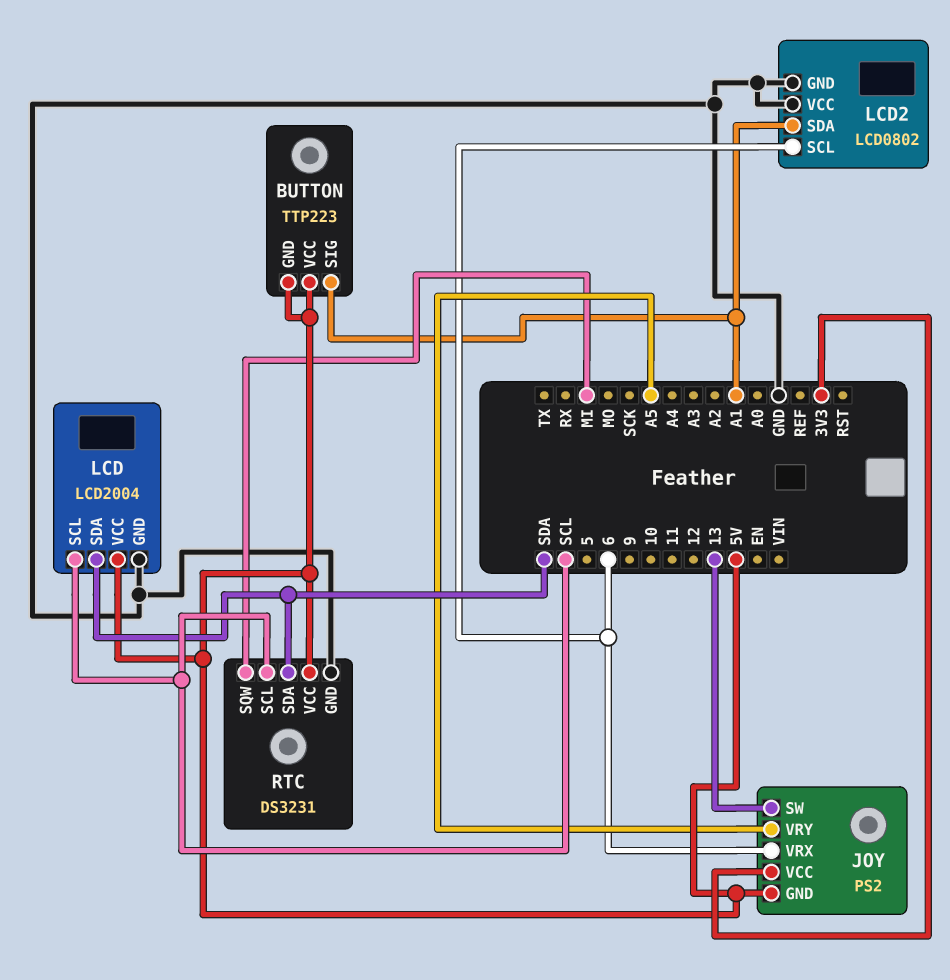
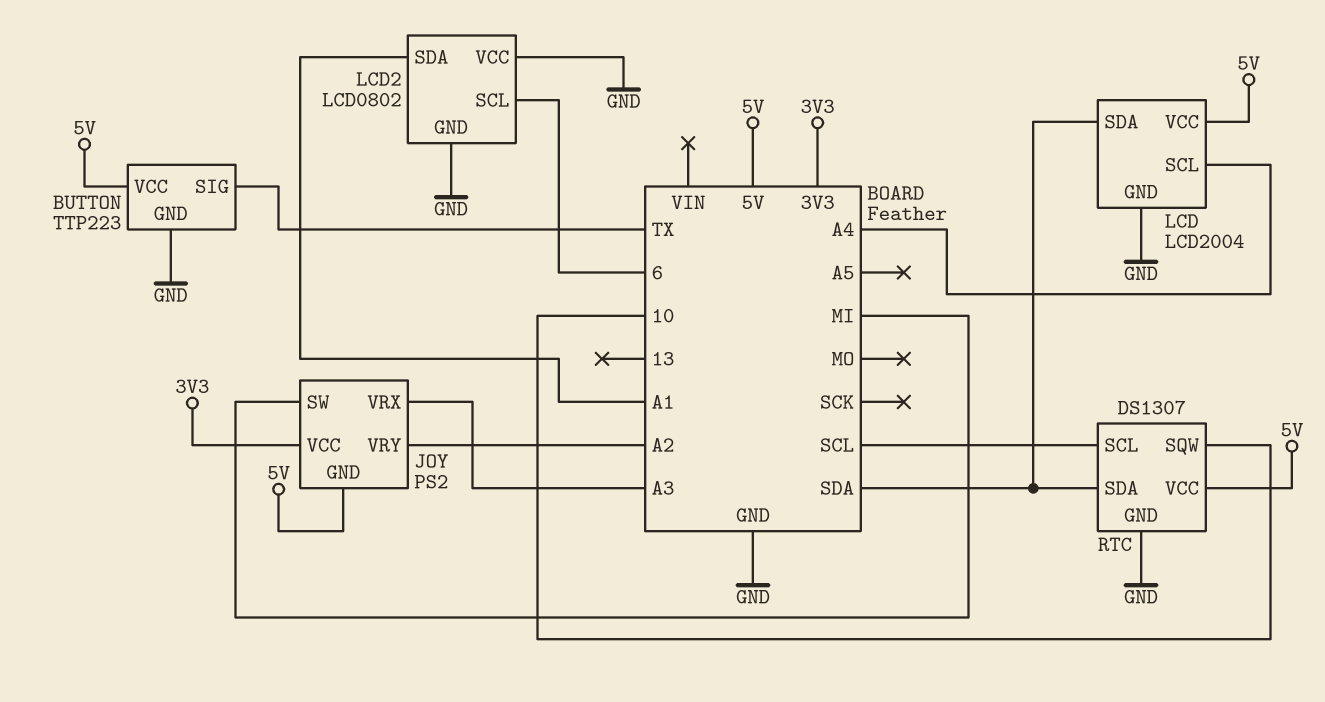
BUTTON pin GND: 5V -> GND
BUTTON pin SIG: A1 -> TX
JOY pin SW: 13 -> MI
JOY pin VRX: 6 -> A3
JOY pin VRY: A5 -> A2
LCD pin SCL: SCL -> A4
RTC: DS3231 -> DS1307
RTC pin SQW: MI -> 10

